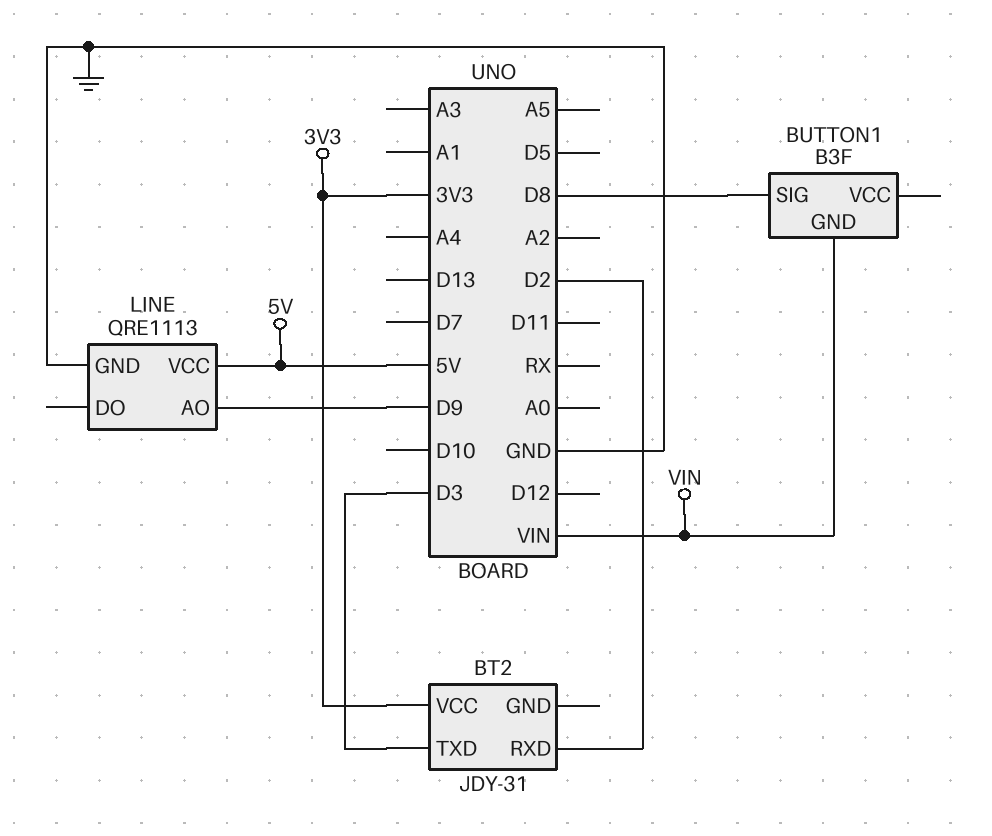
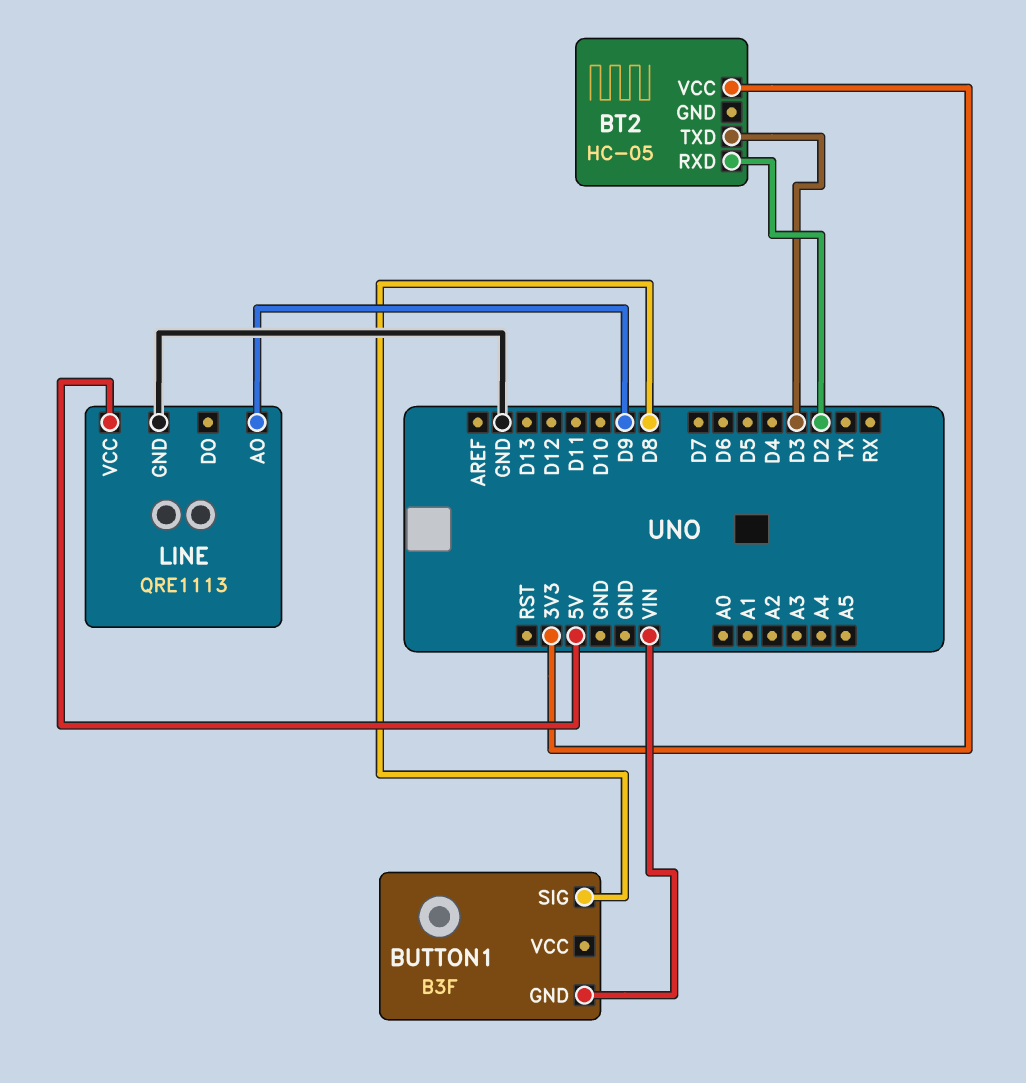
BT2: JDY-31 -> HC-05

